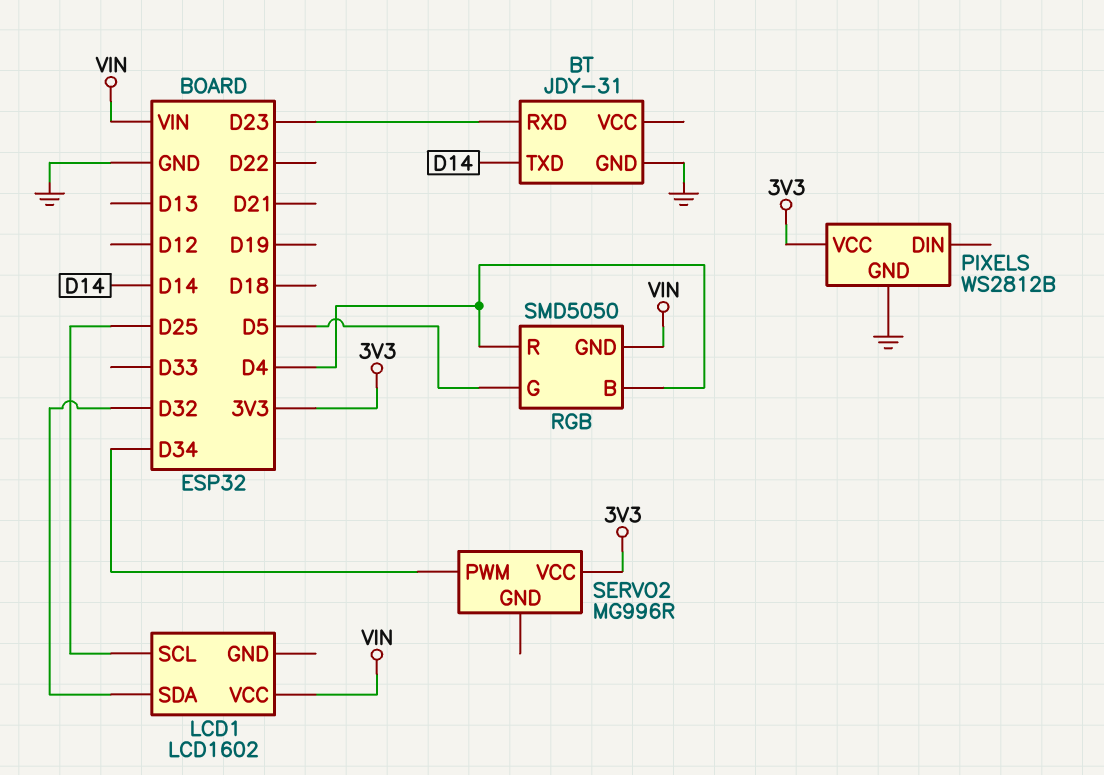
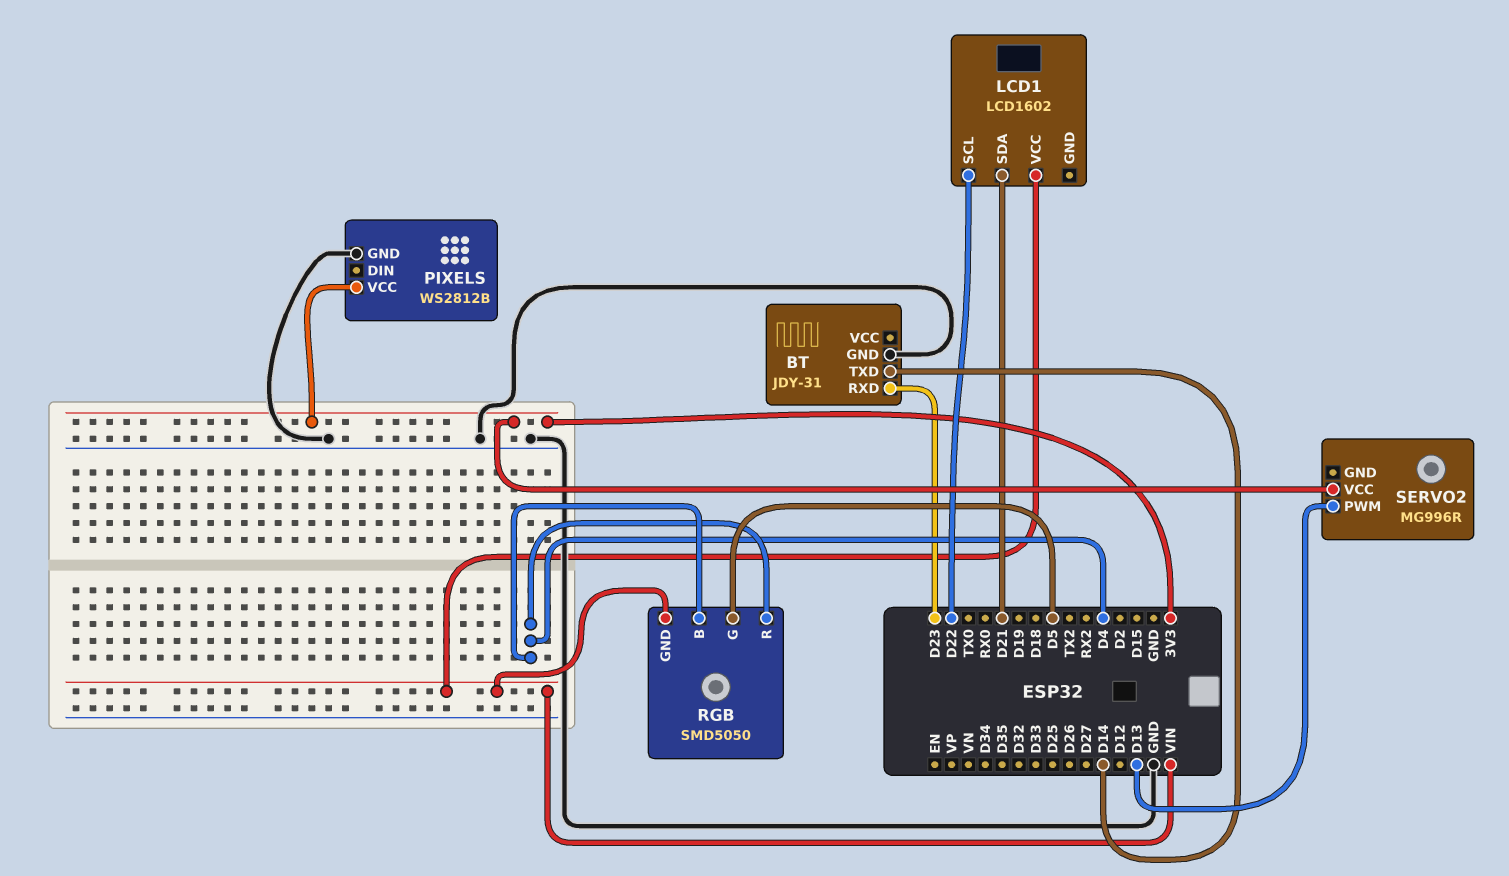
LCD1 pin SCL: D25 -> D22
LCD1 pin SDA: D32 -> D21
SERVO2 pin PWM: D34 -> D13

